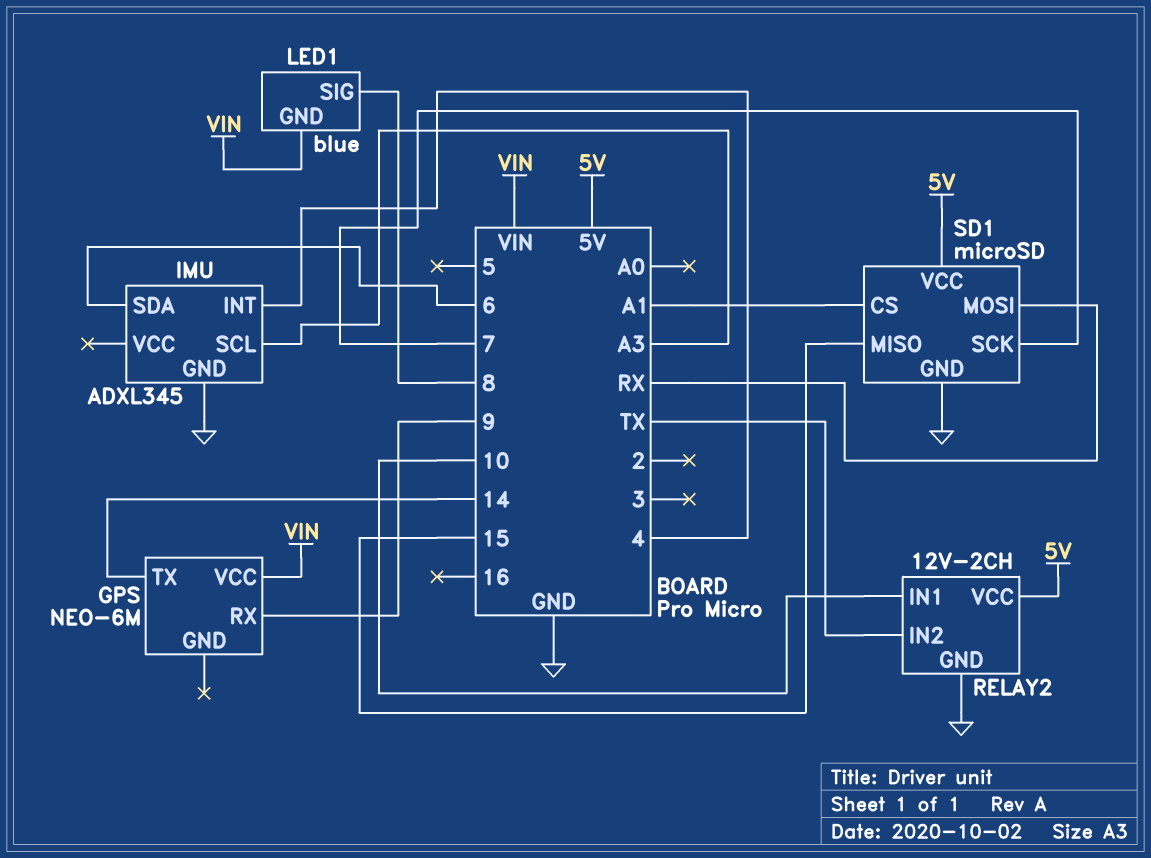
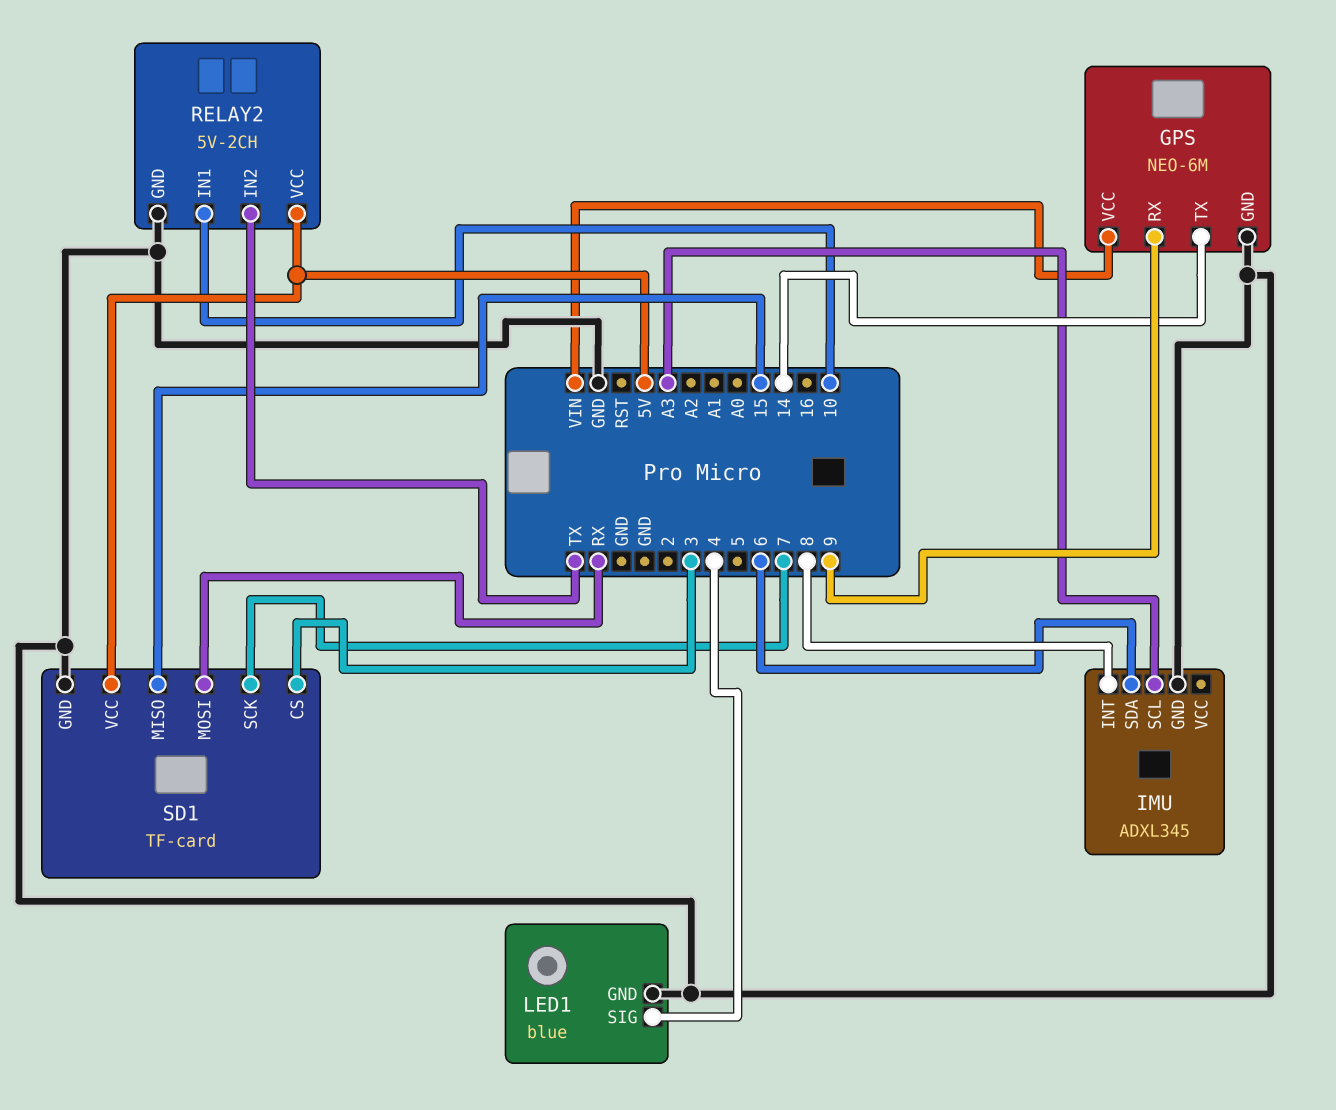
GPS pin GND: none -> GND
IMU pin INT: 4 -> 8
LED1 pin GND: VIN -> GND
LED1 pin SIG: 8 -> 4
RELAY2: 12V-2CH -> 5V-2CH
SD1: microSD -> TF-card
SD1 pin CS: A1 -> 3

